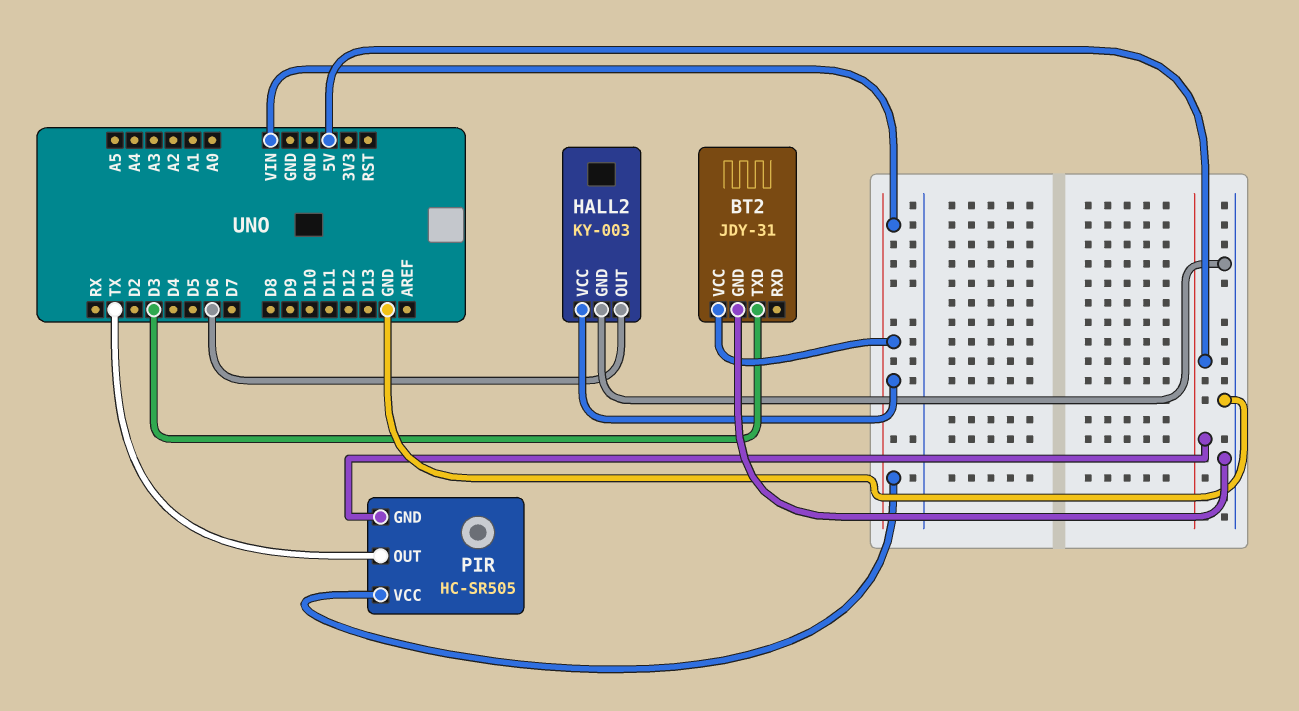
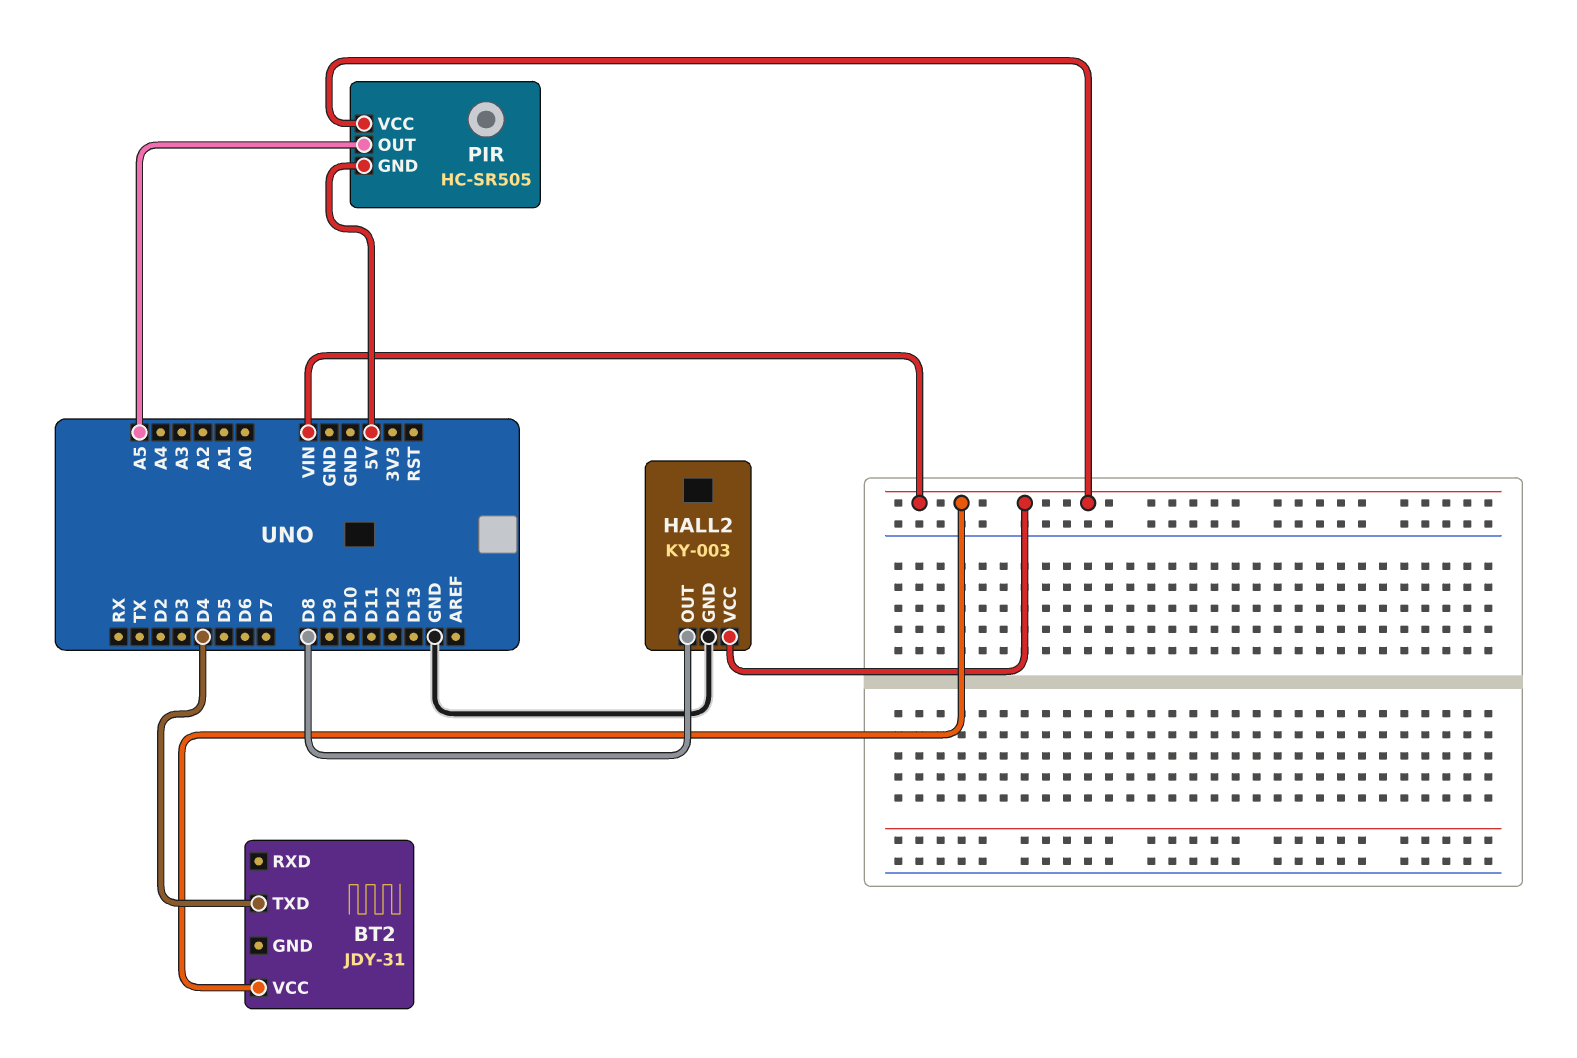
BT2 pin GND: GND -> none
BT2 pin TXD: D3 -> D4
HALL2 pin OUT: D6 -> D8
PIR pin OUT: TX -> A5

